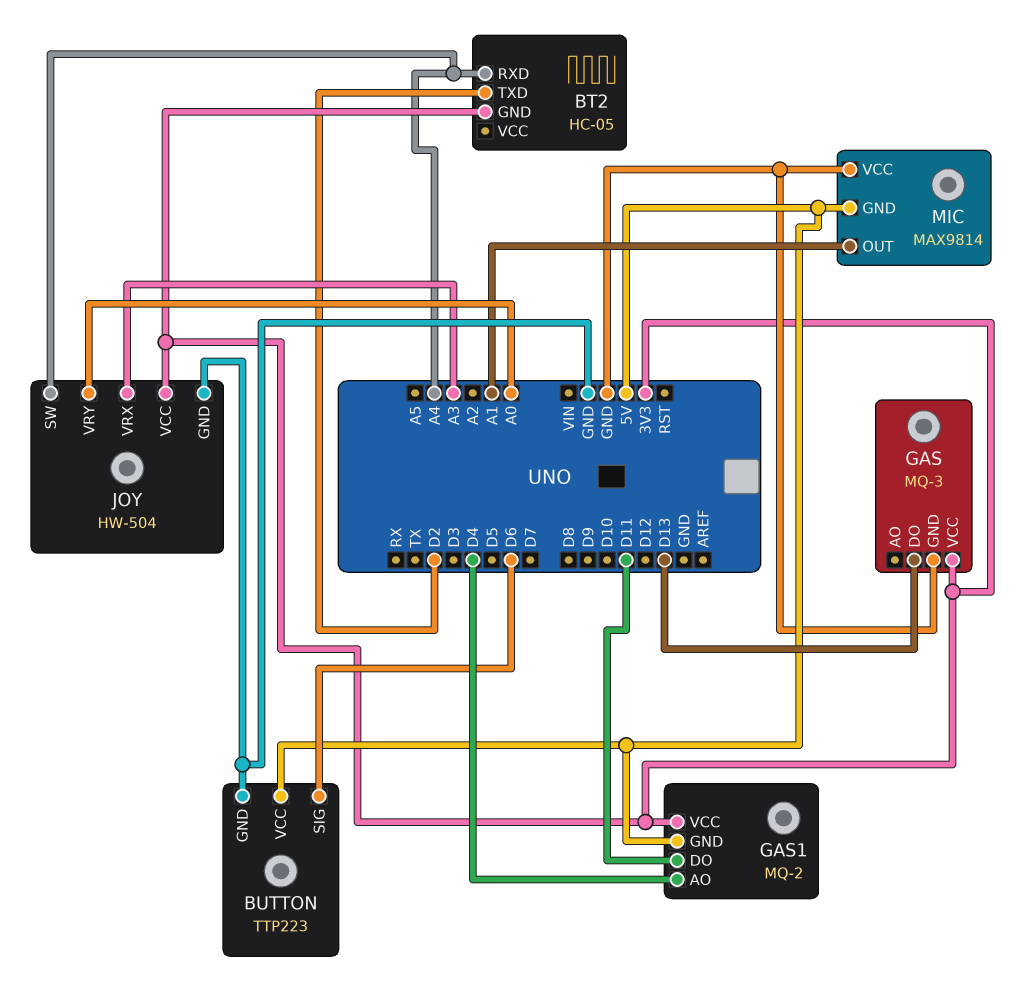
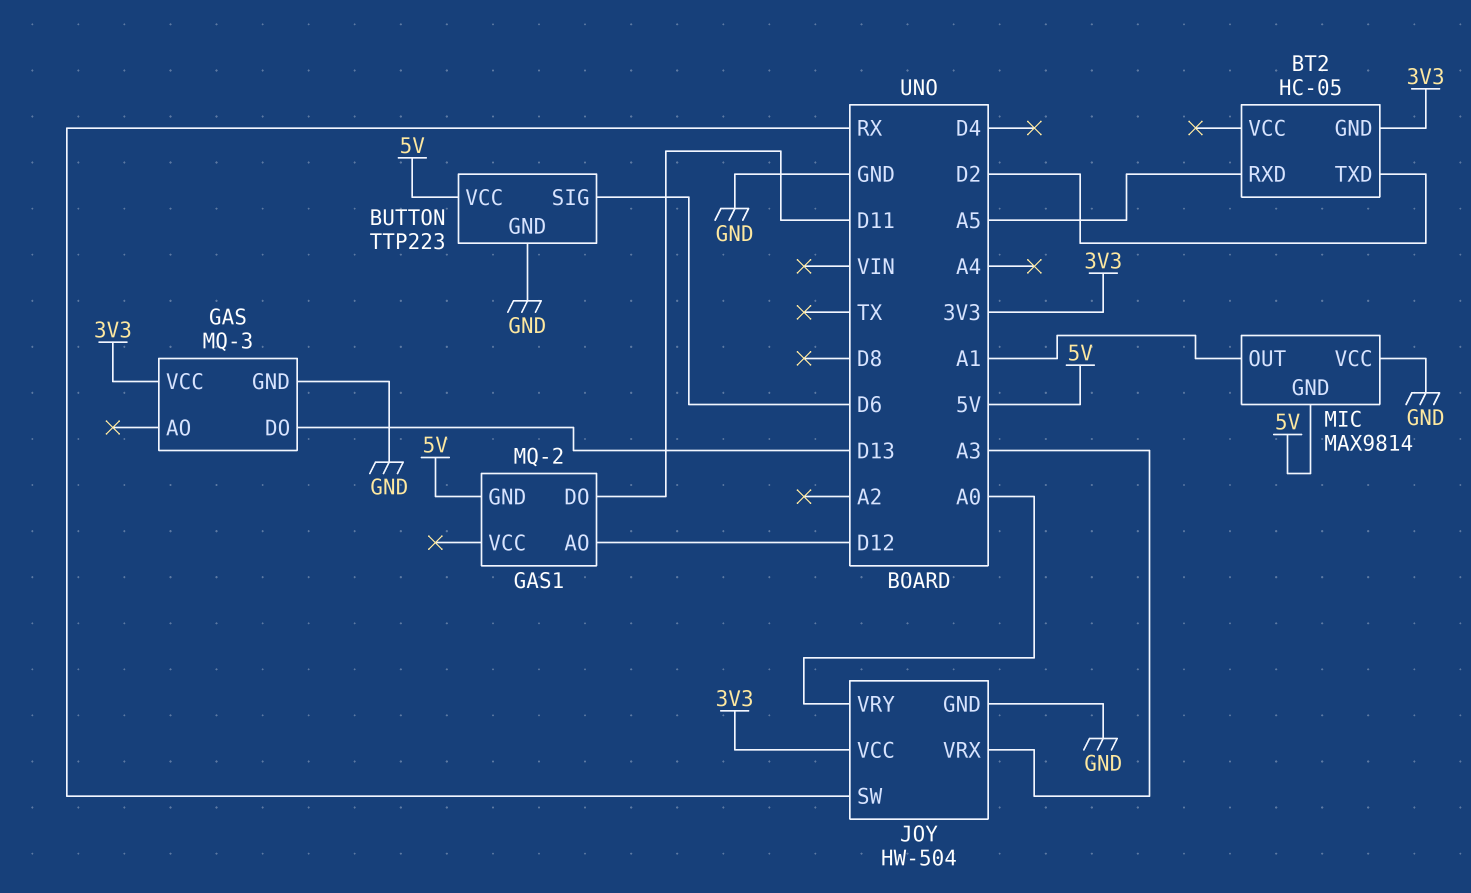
BT2 pin RXD: A4 -> A5
GAS1 pin AO: D4 -> D12
GAS1 pin VCC: 3V3 -> none
JOY pin SW: A4 -> RX

